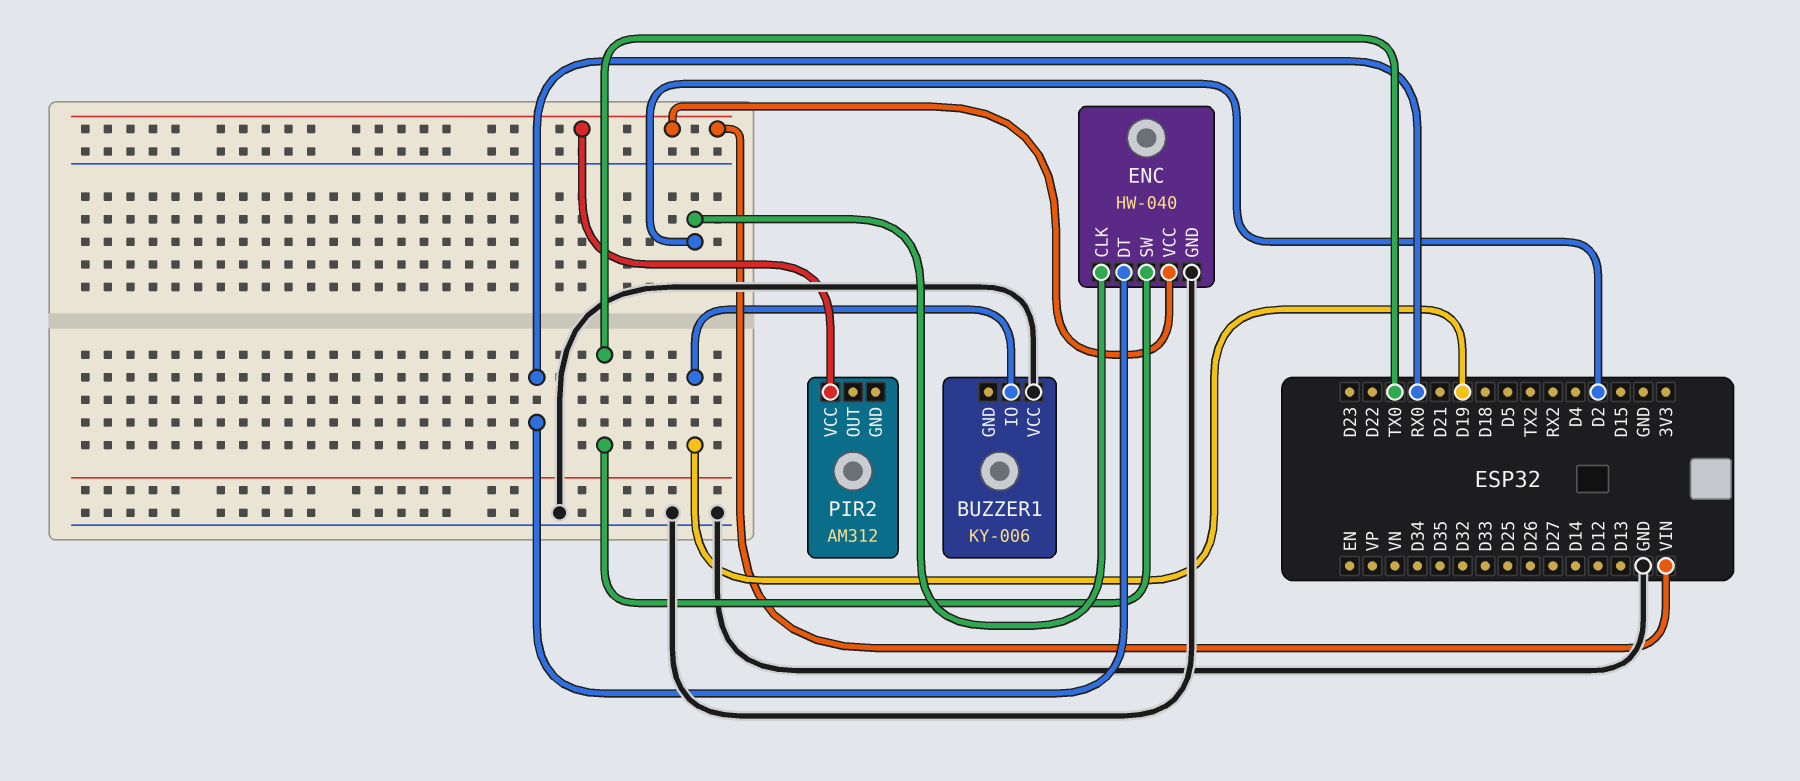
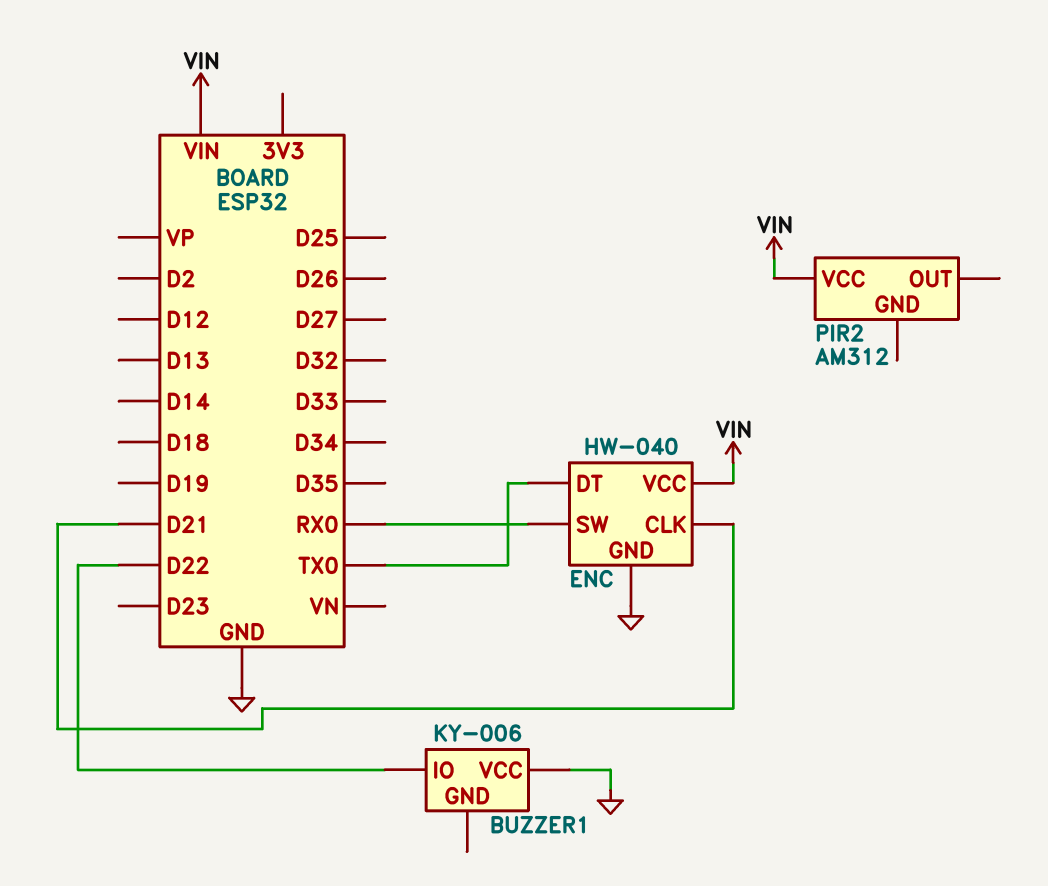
BUZZER1 pin IO: D19 -> D22
ENC pin CLK: D2 -> D21
ENC pin DT: RX0 -> TX0
ENC pin SW: TX0 -> RX0

